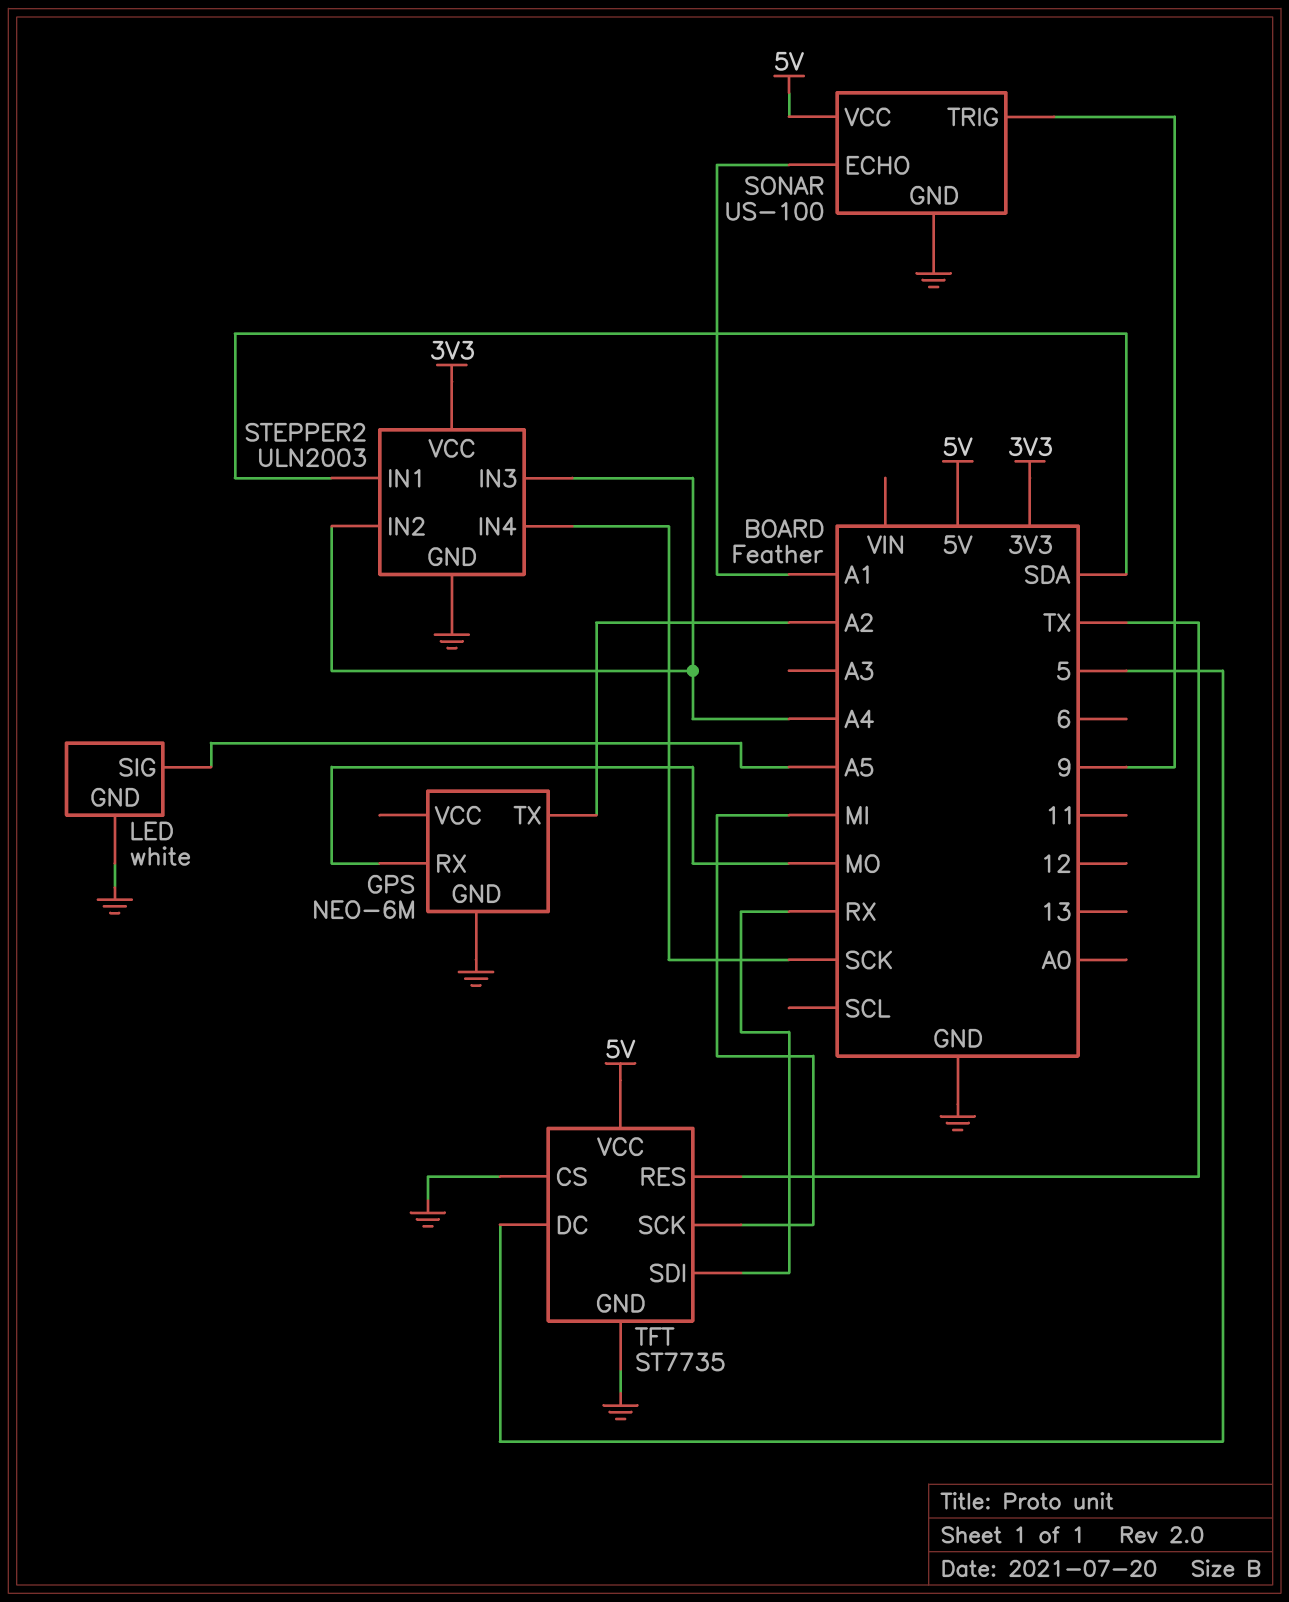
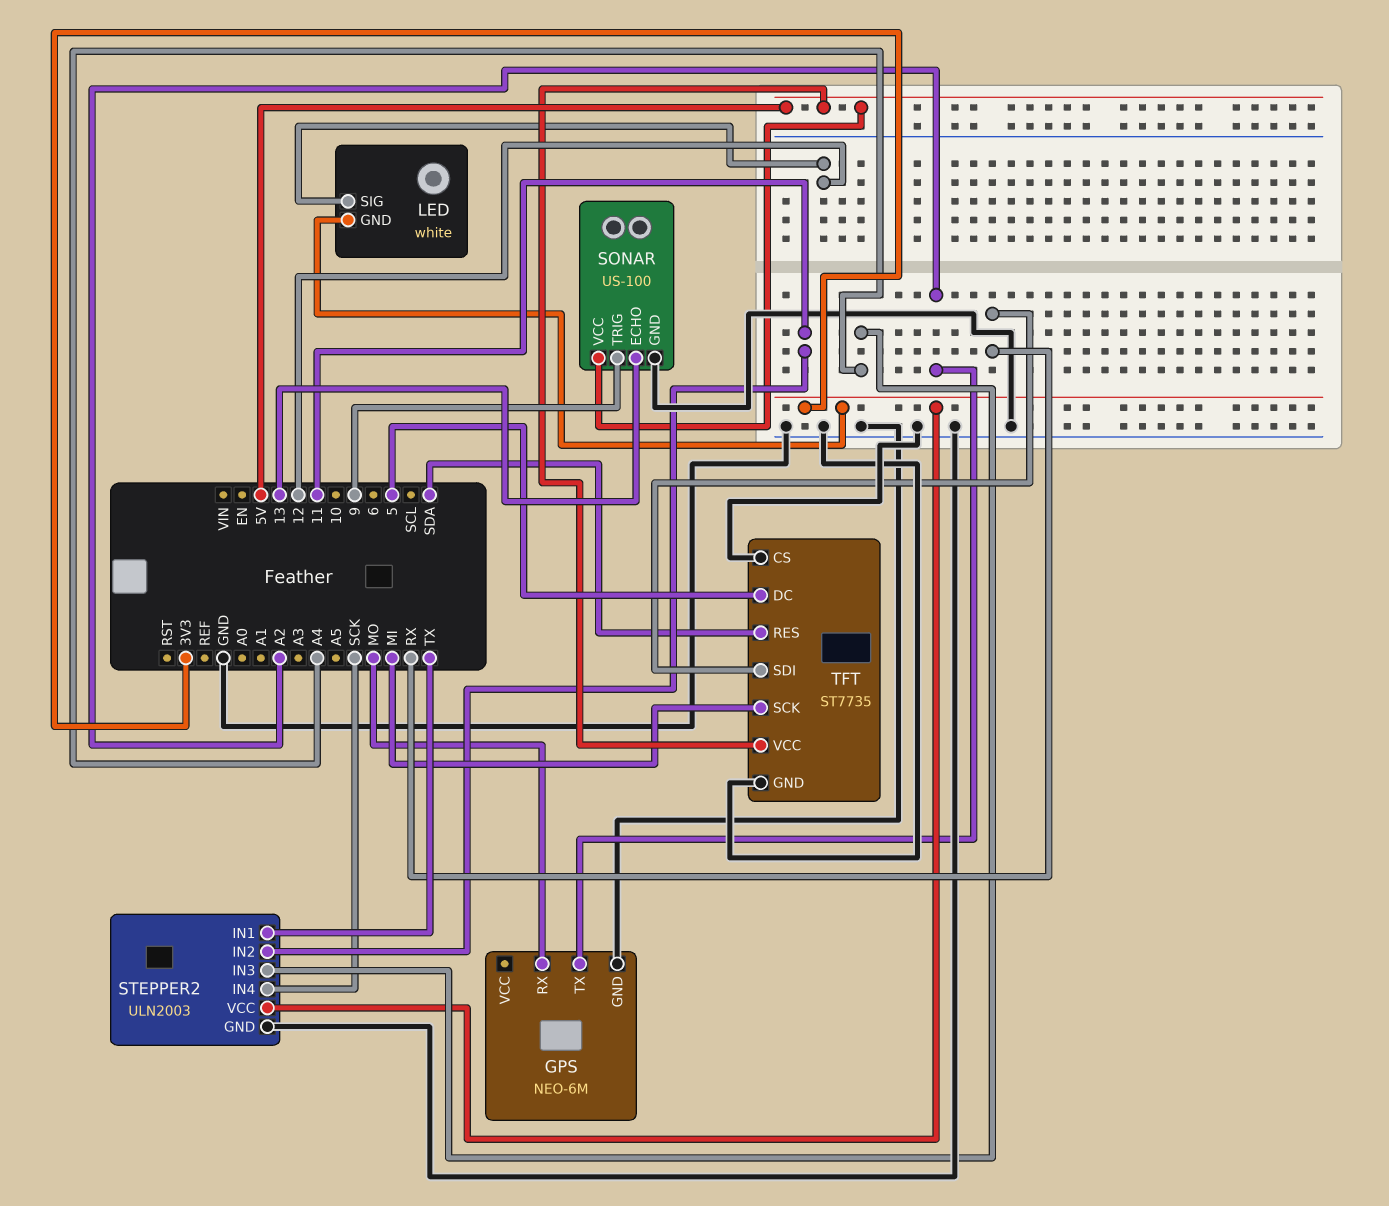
LED pin GND: GND -> 3V3
LED pin SIG: A5 -> 12
SONAR pin ECHO: A1 -> 13
STEPPER2 pin IN1: SDA -> TX
STEPPER2 pin IN2: A4 -> 11
TFT pin RES: TX -> SDA

